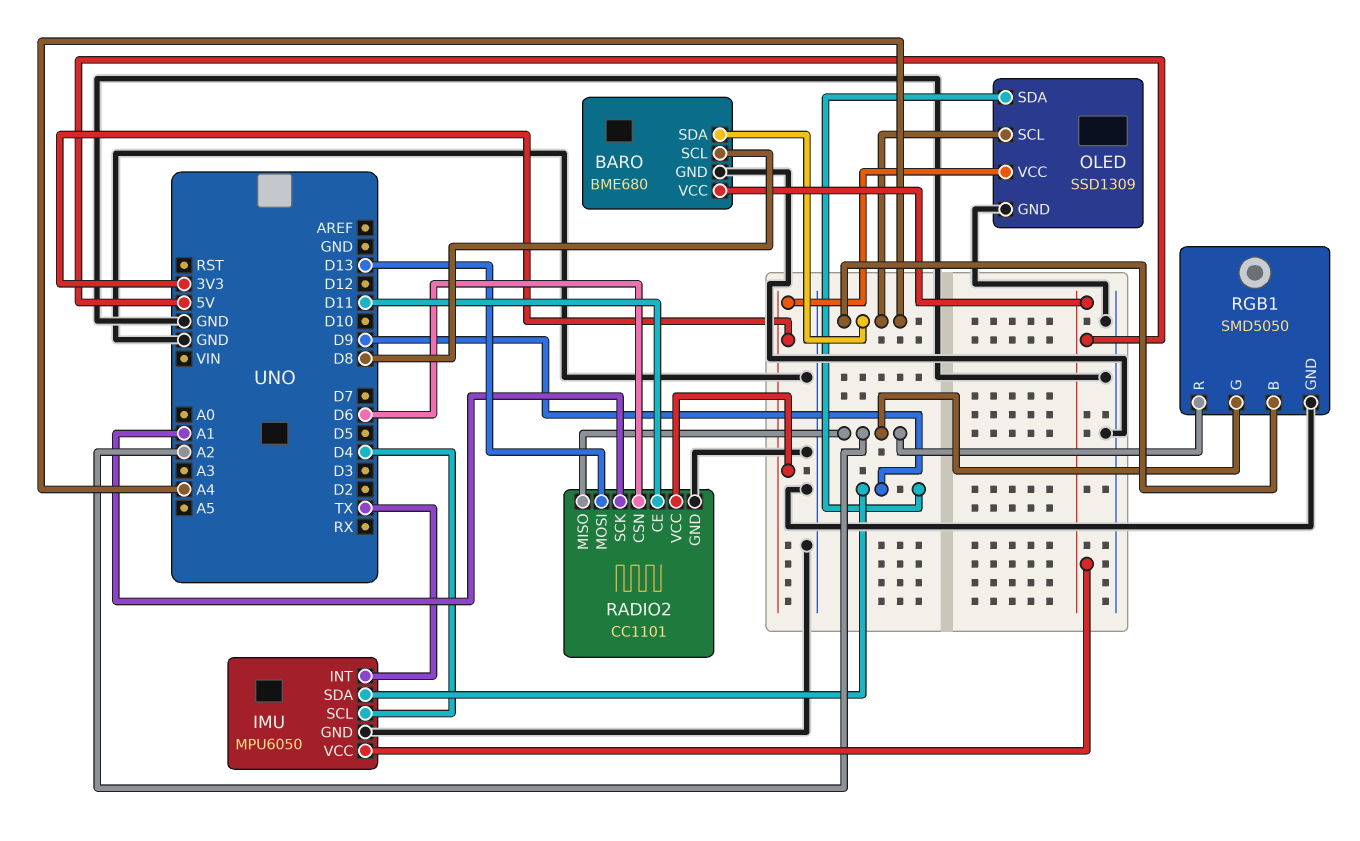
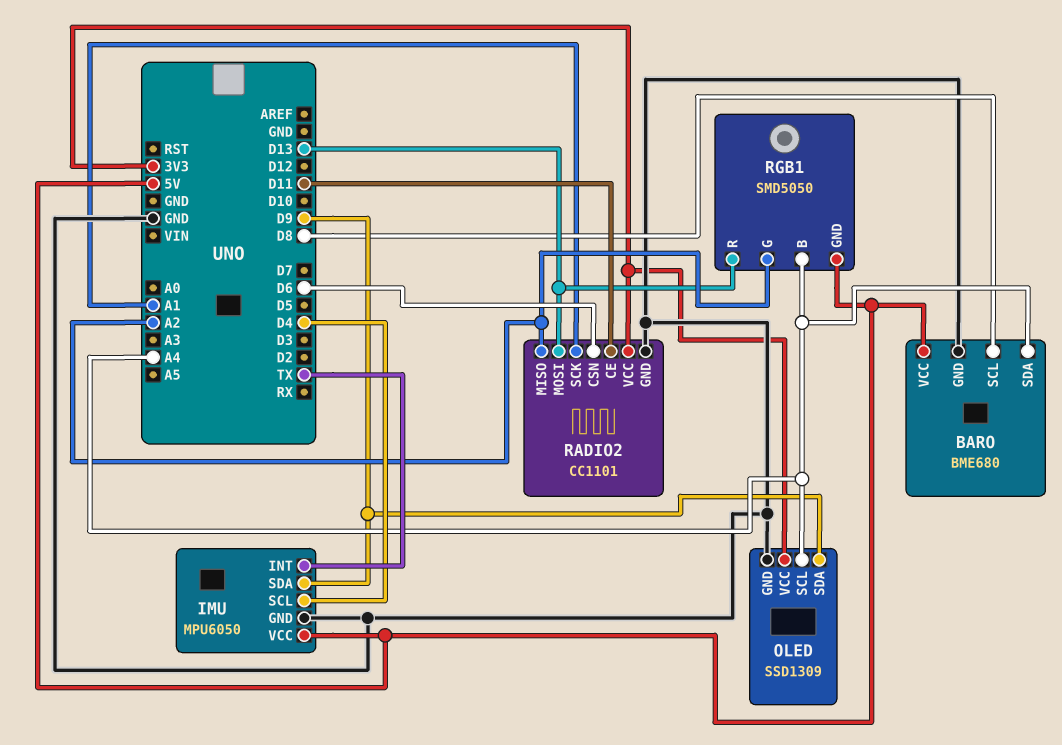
RGB1 pin GND: GND -> 5V
RGB1 pin R: A2 -> D13

